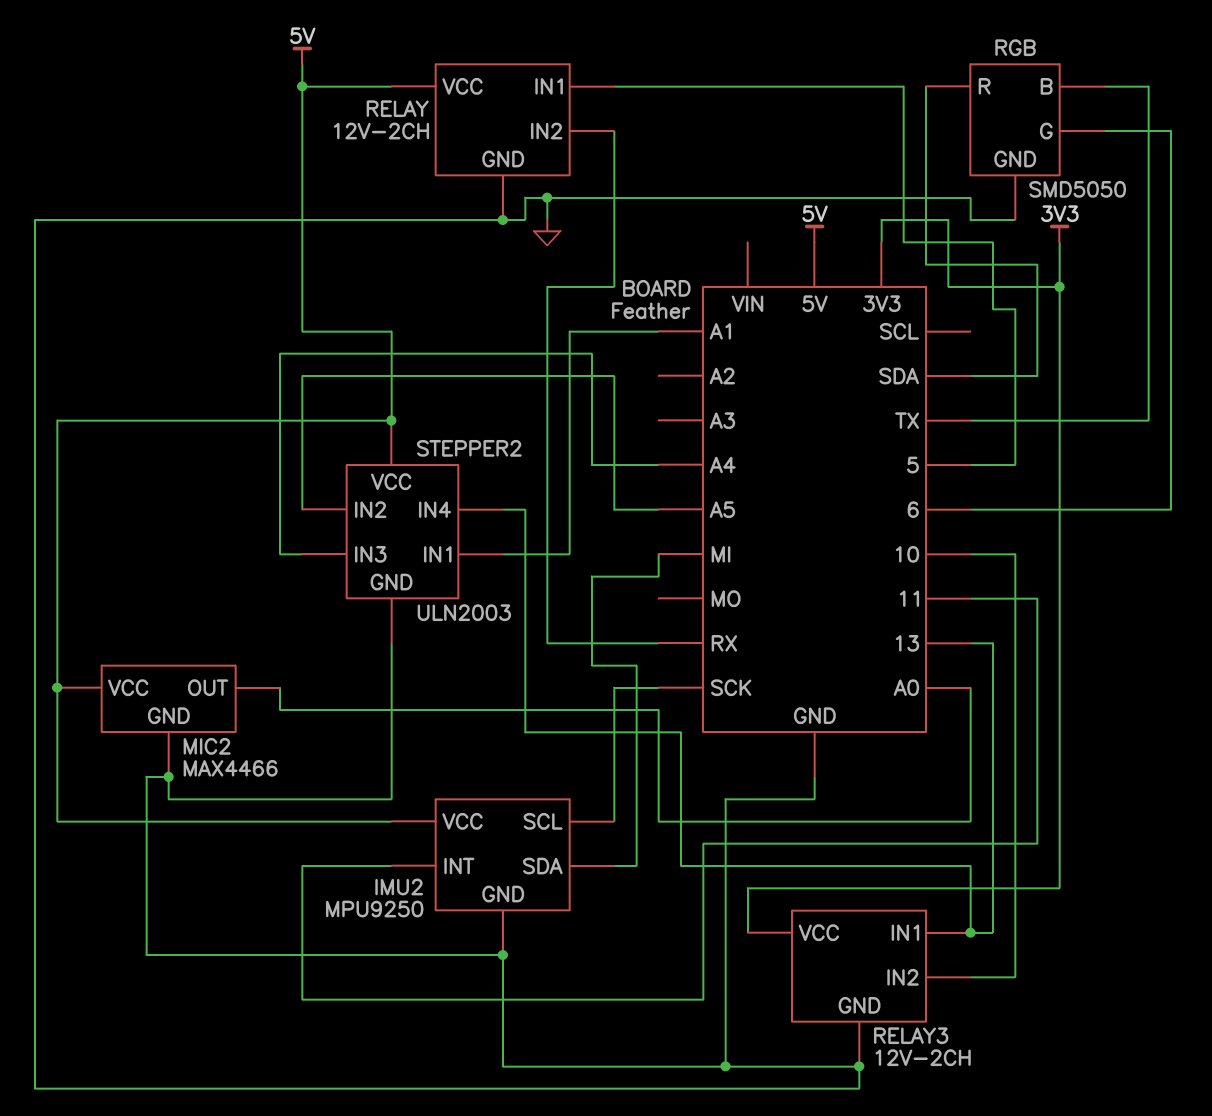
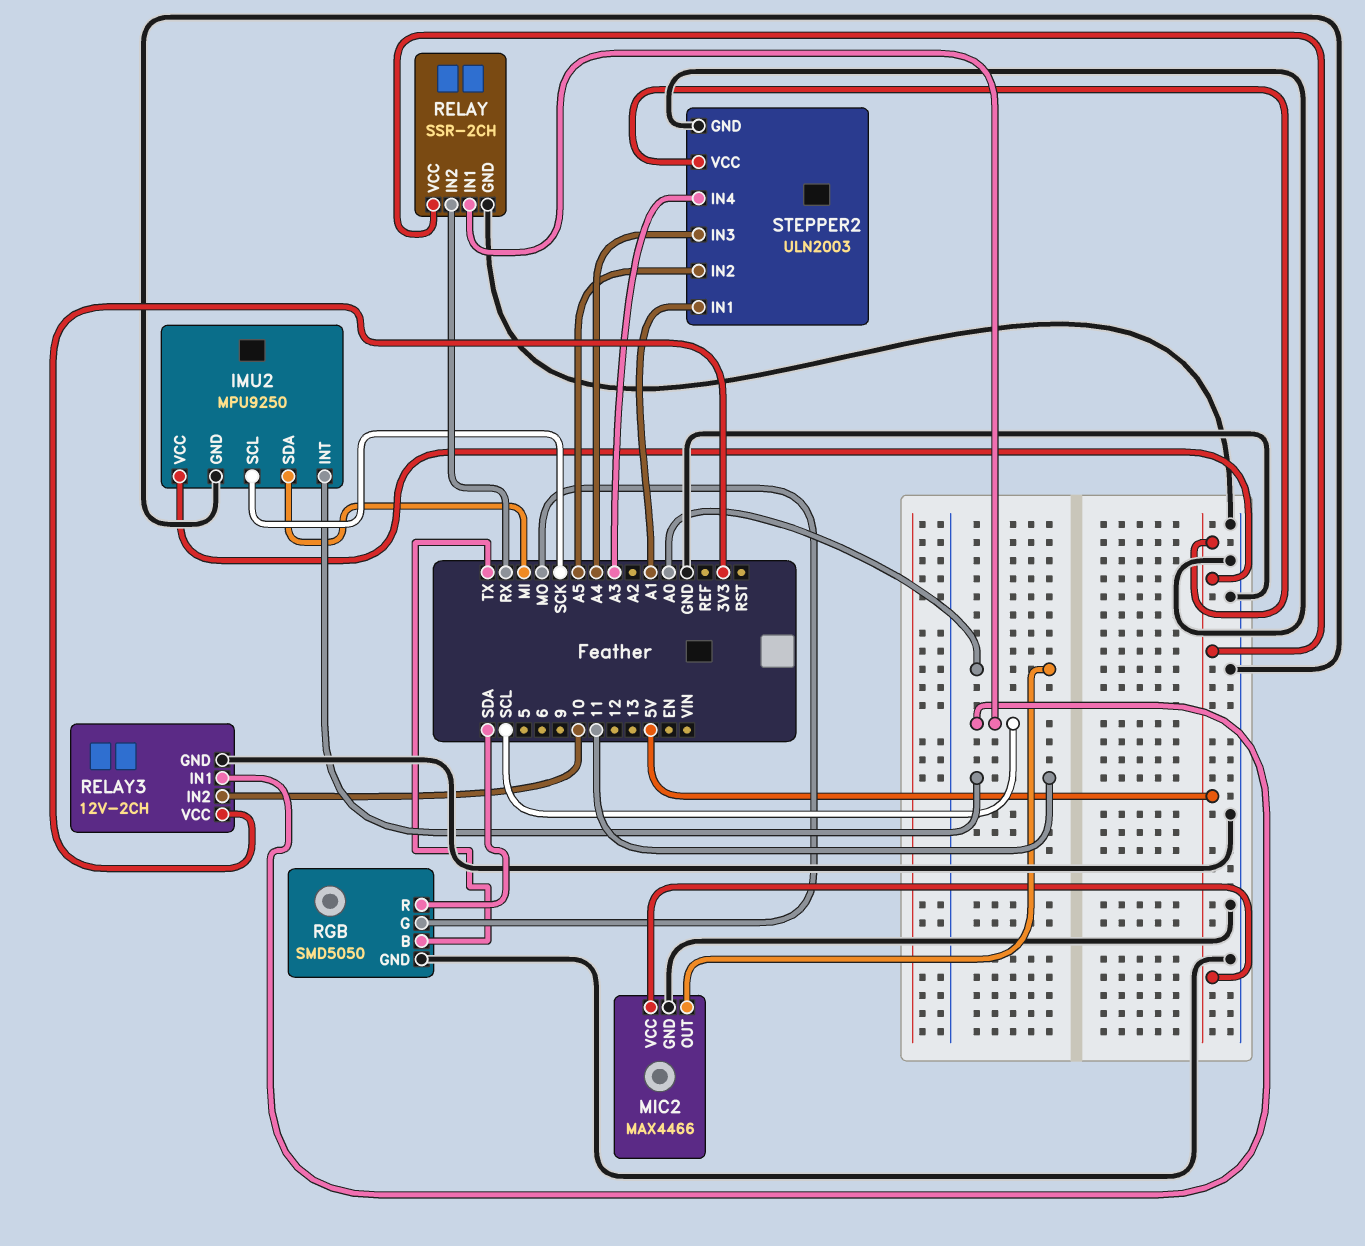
RELAY: 12V-2CH -> SSR-2CH
RELAY pin IN1: 5 -> SCL
RELAY3 pin IN1: 13 -> SCL
RGB pin G: 6 -> MO
STEPPER2 pin IN4: 13 -> A3

